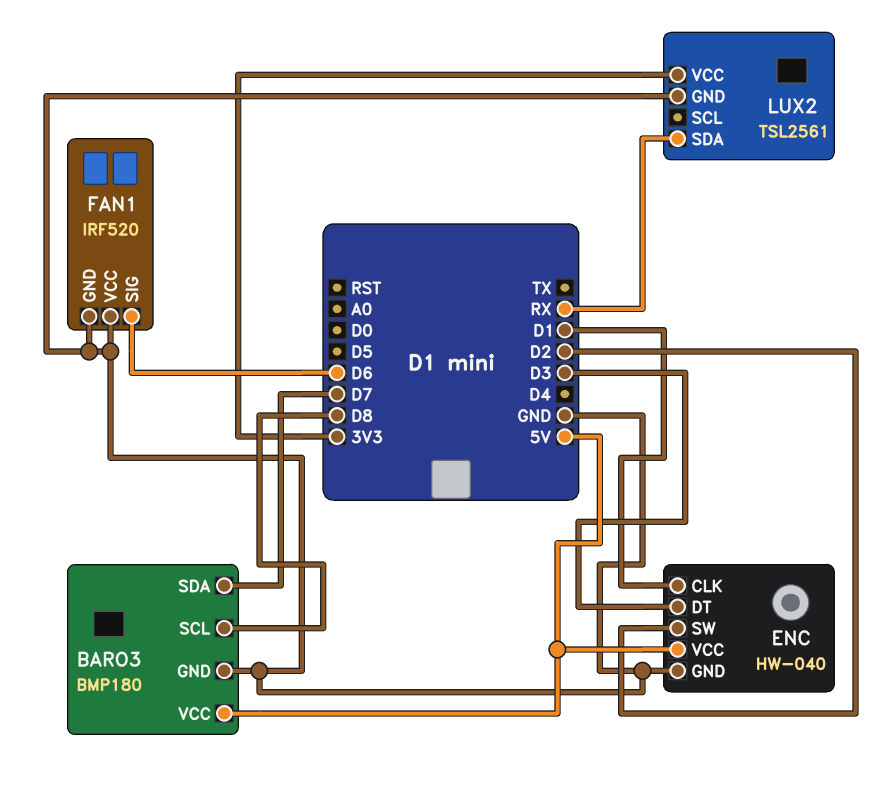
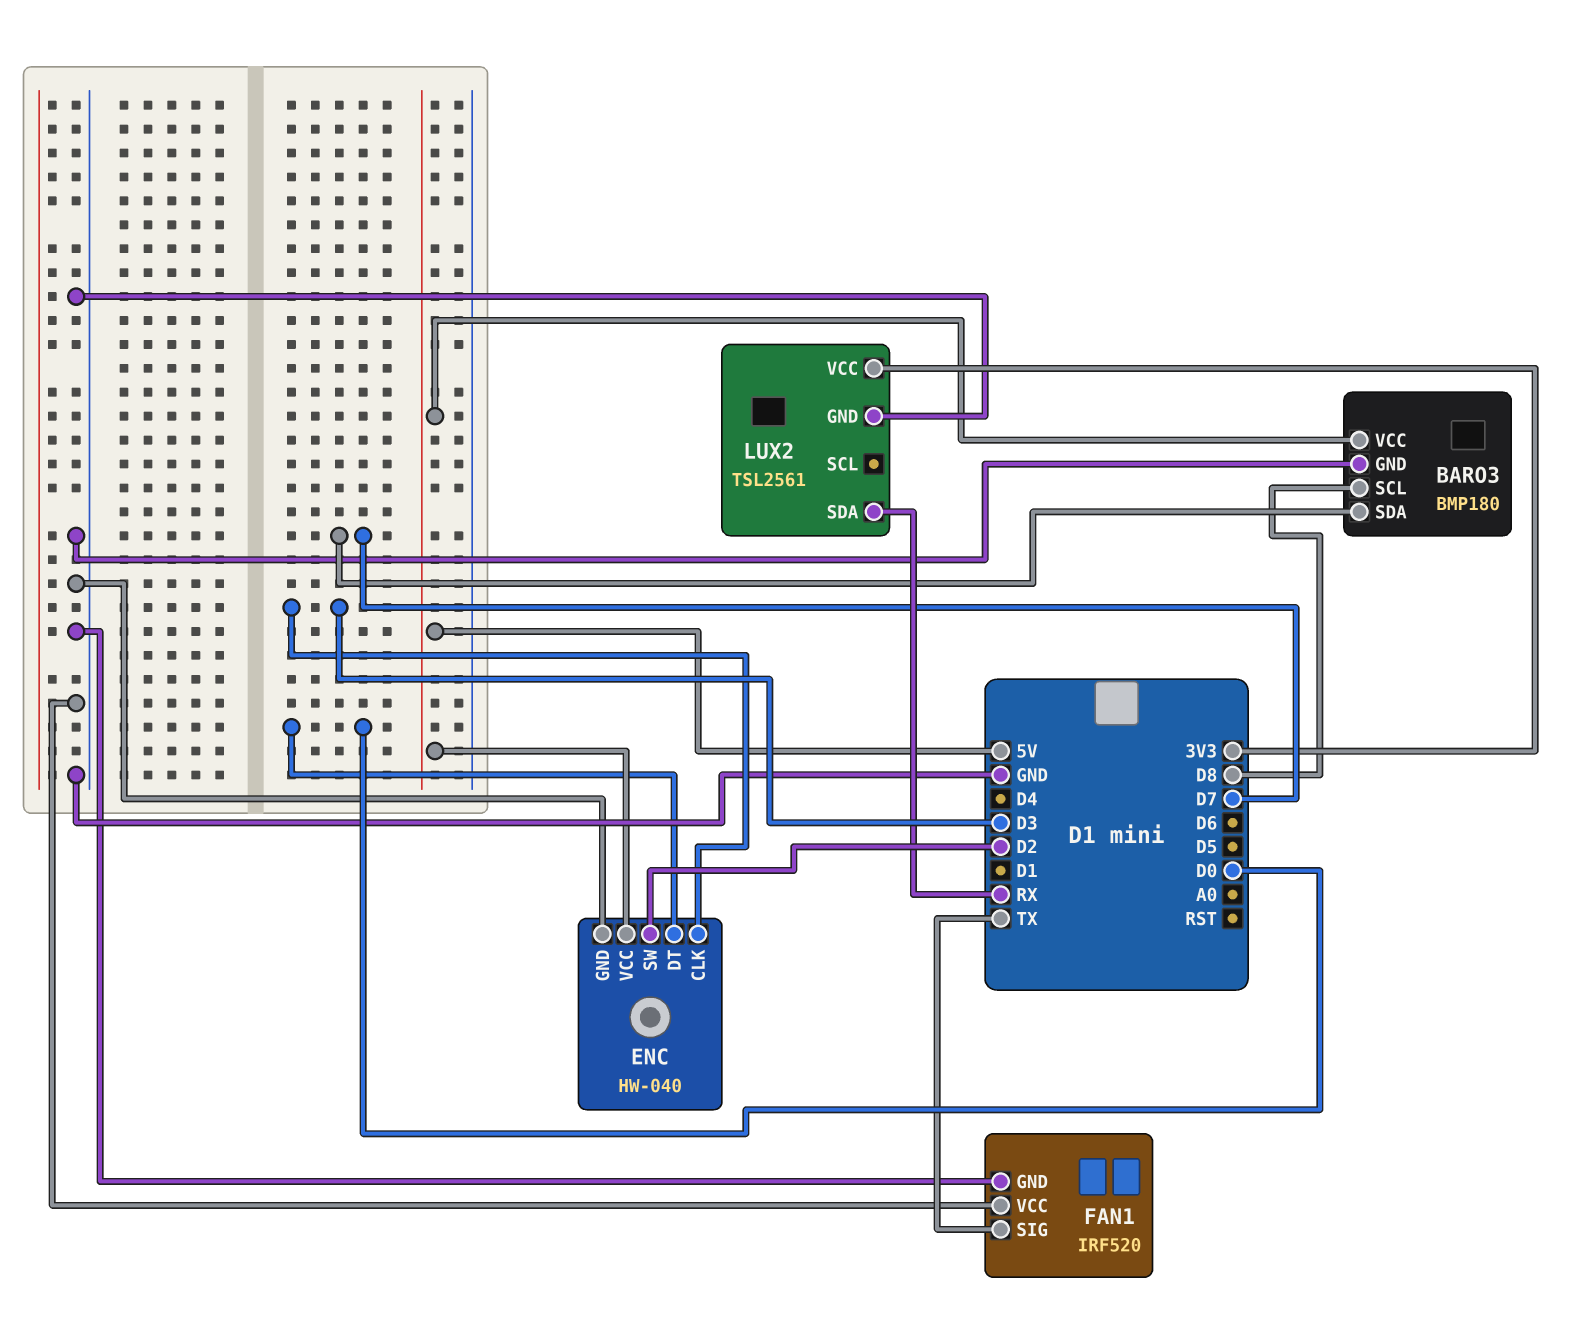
ENC pin CLK: D1 -> D3
ENC pin DT: D3 -> D0
FAN1 pin SIG: D6 -> TX

